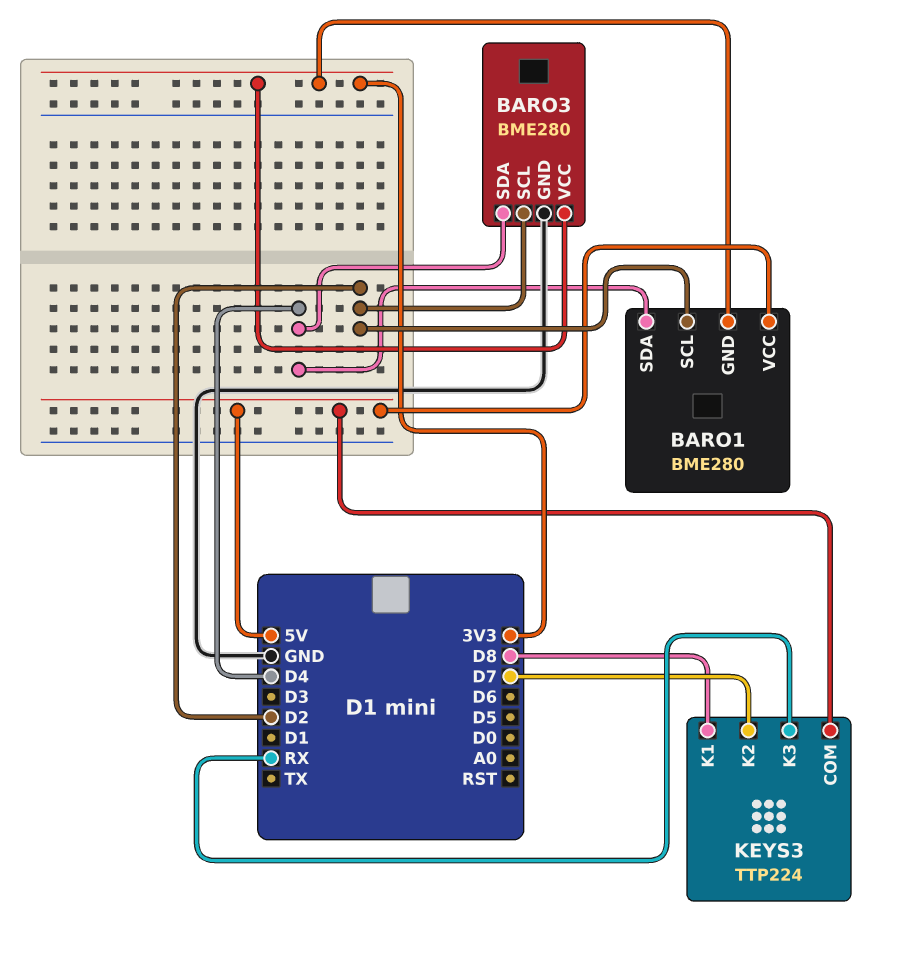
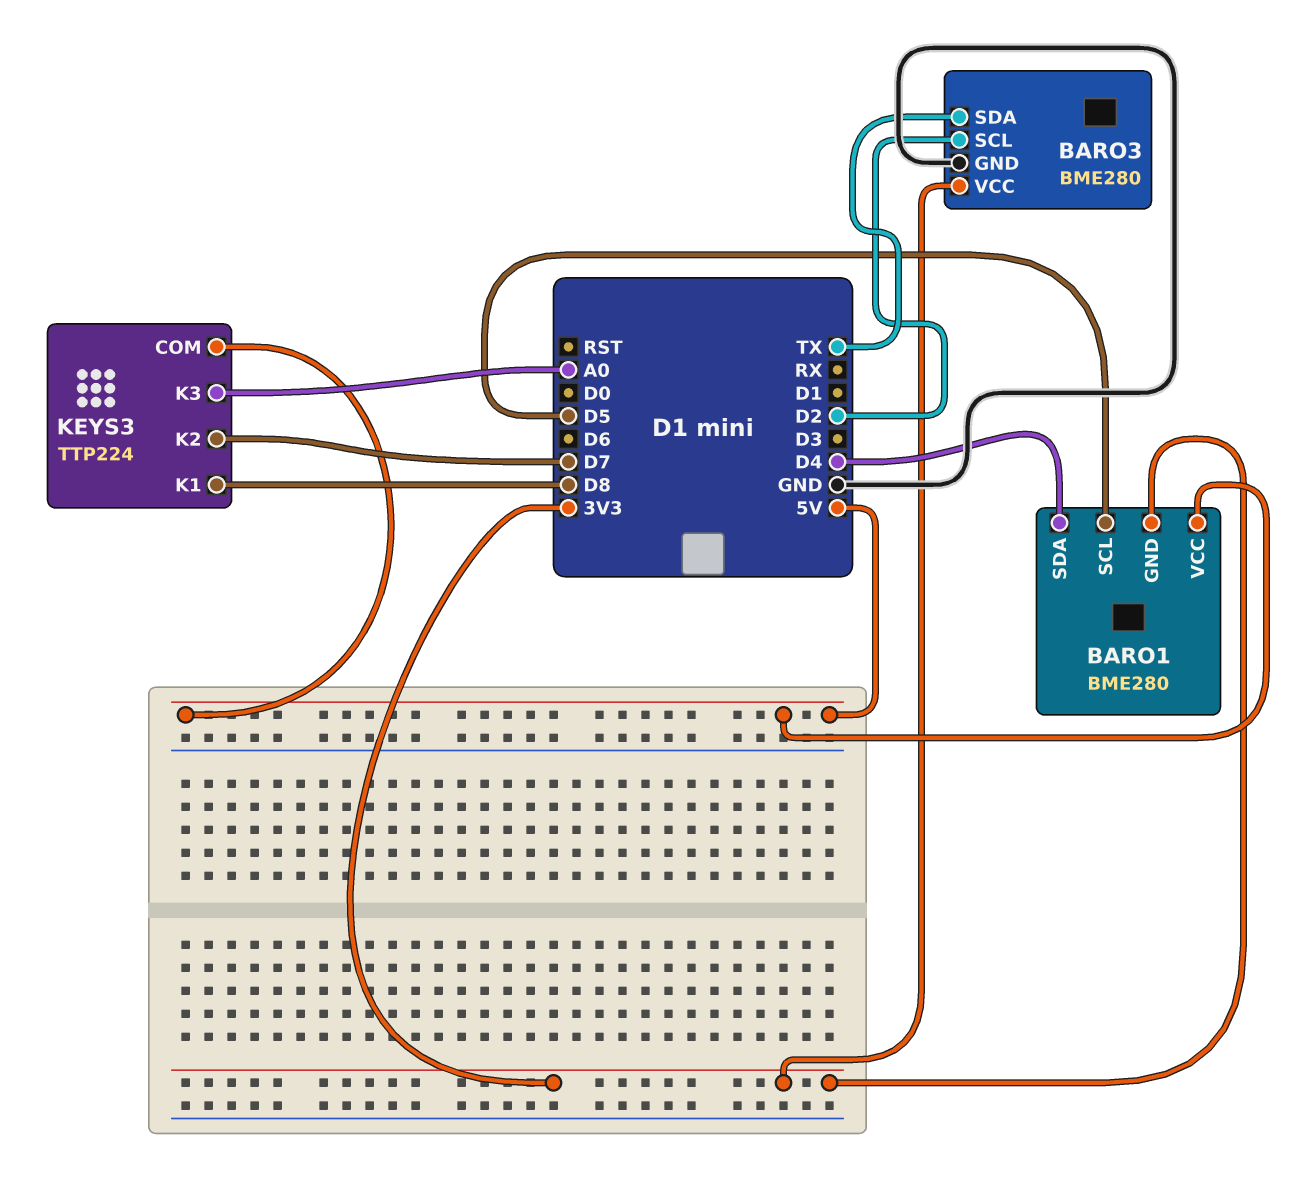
BARO1 pin SCL: D2 -> D5
BARO3 pin SDA: D4 -> TX
KEYS3 pin K3: RX -> A0

